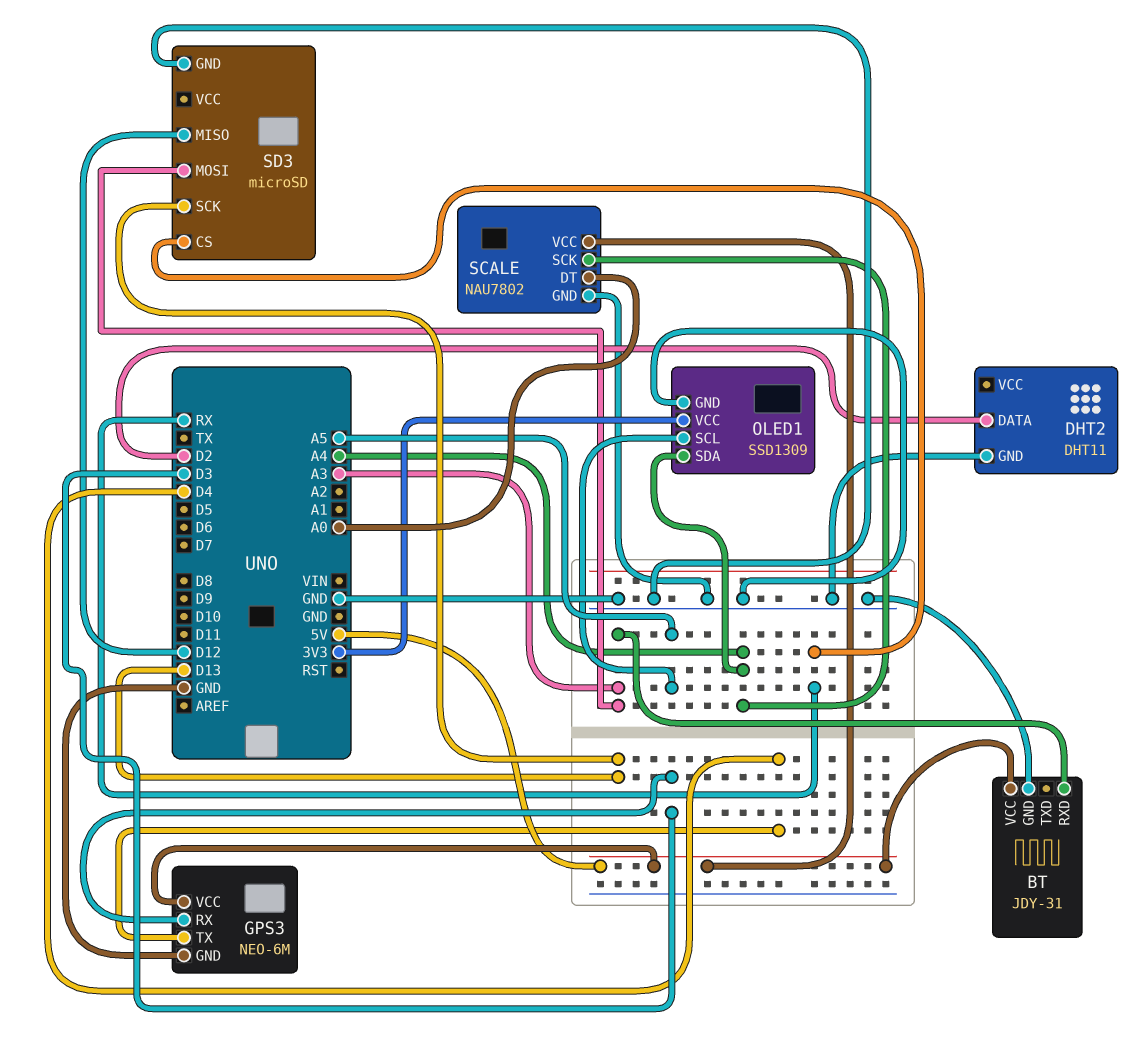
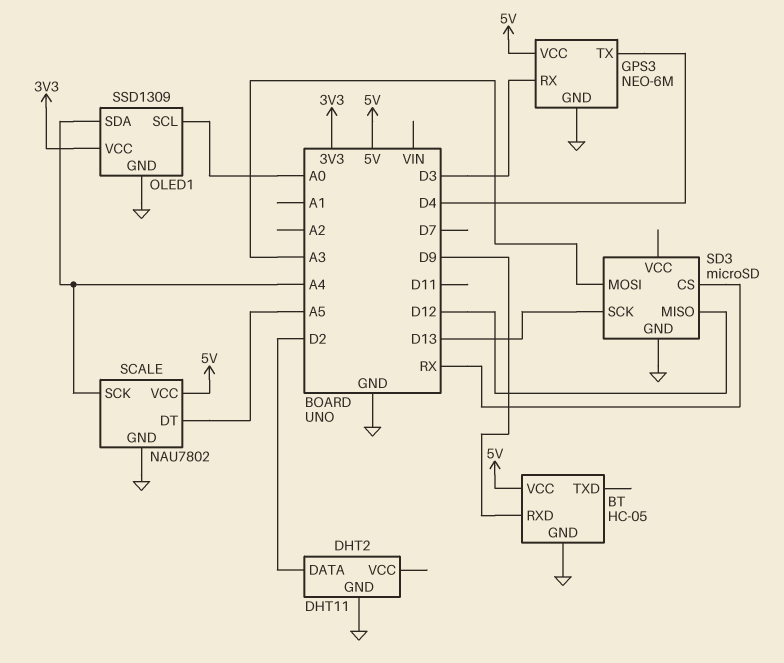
BT: JDY-31 -> HC-05
BT pin RXD: A3 -> D9
OLED1 pin SCL: A5 -> A0
SCALE pin DT: A0 -> A5

